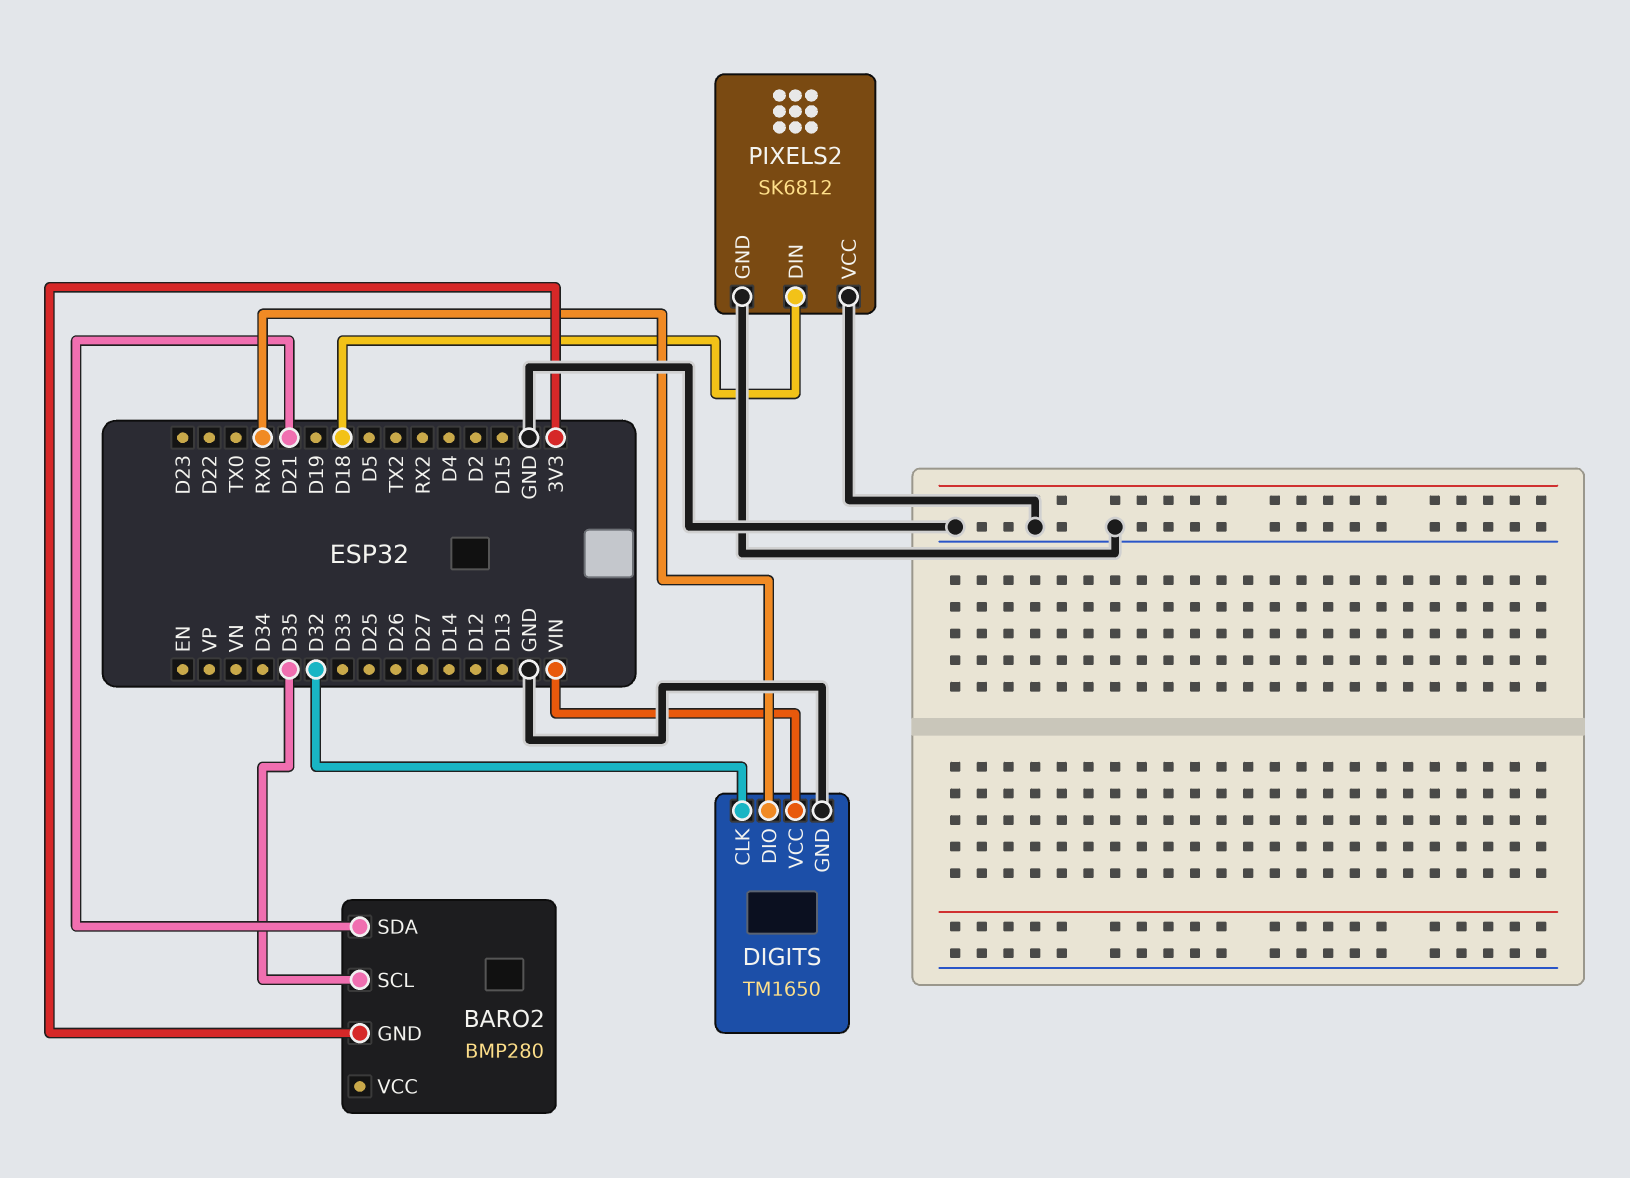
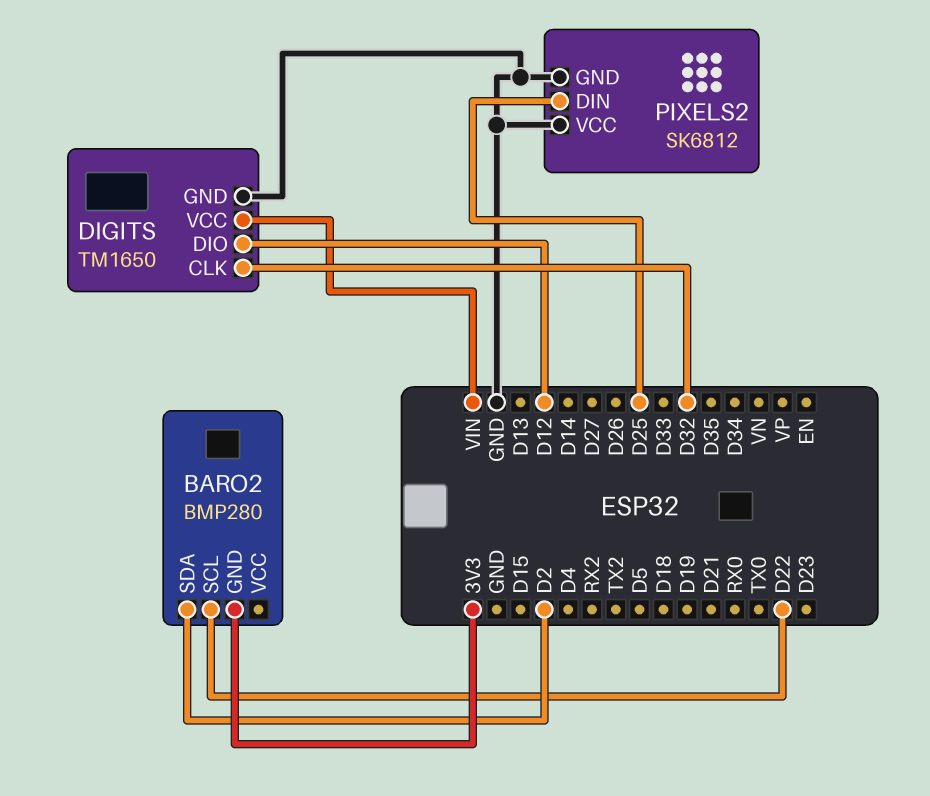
BARO2 pin SCL: D35 -> D22
BARO2 pin SDA: D21 -> D2
DIGITS pin DIO: RX0 -> D12
PIXELS2 pin DIN: D18 -> D25

